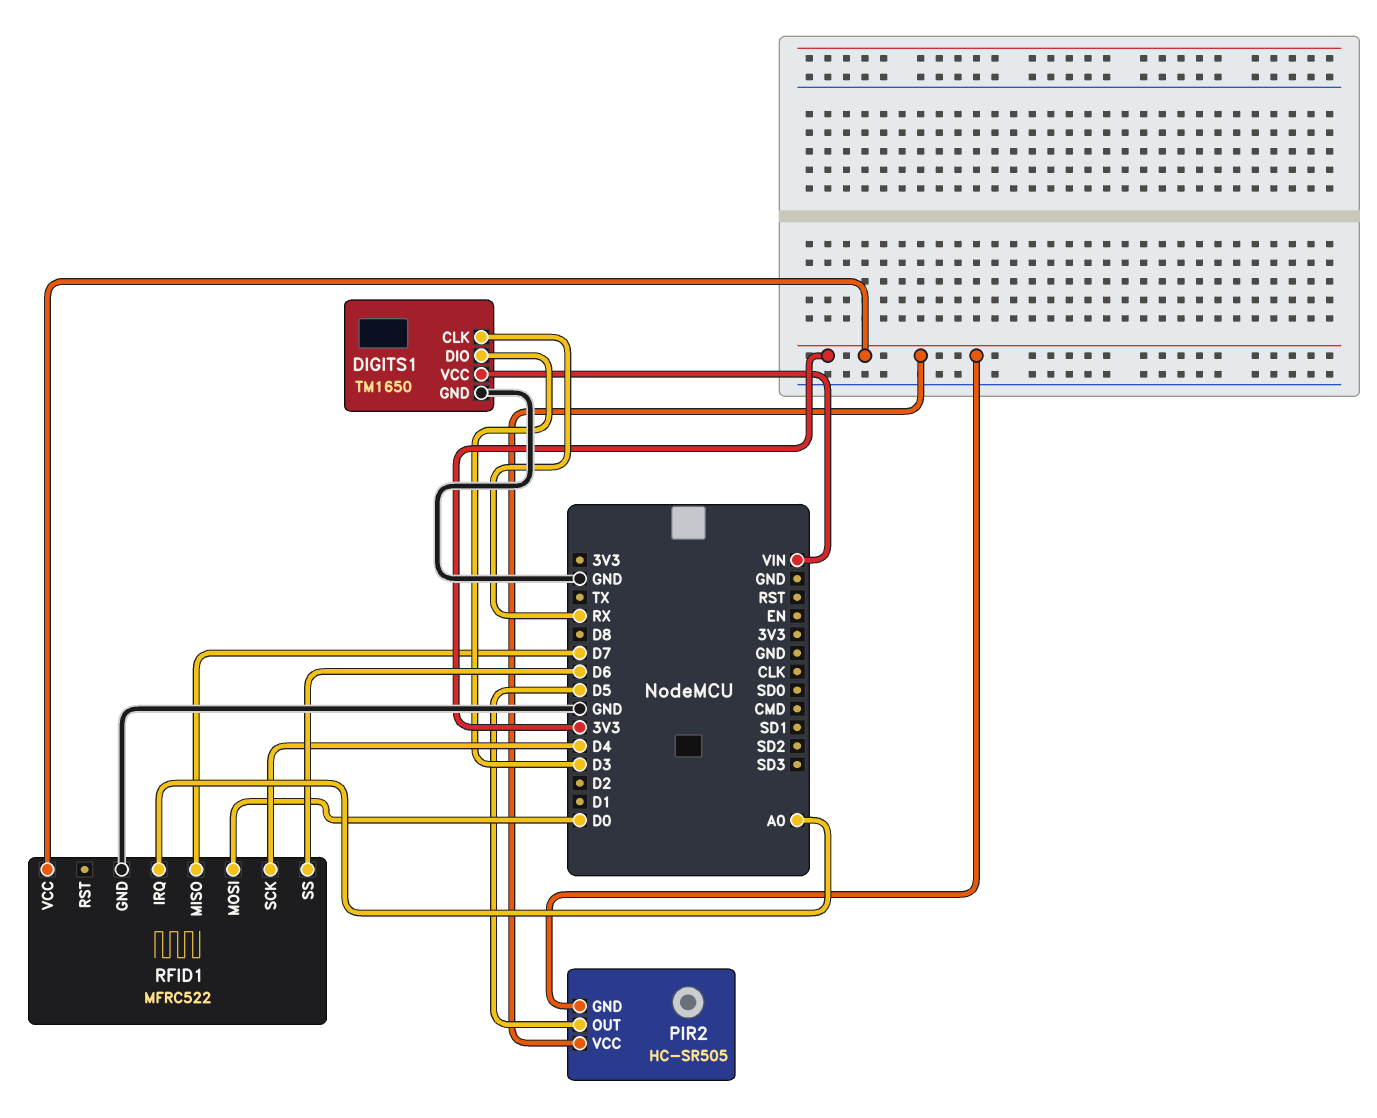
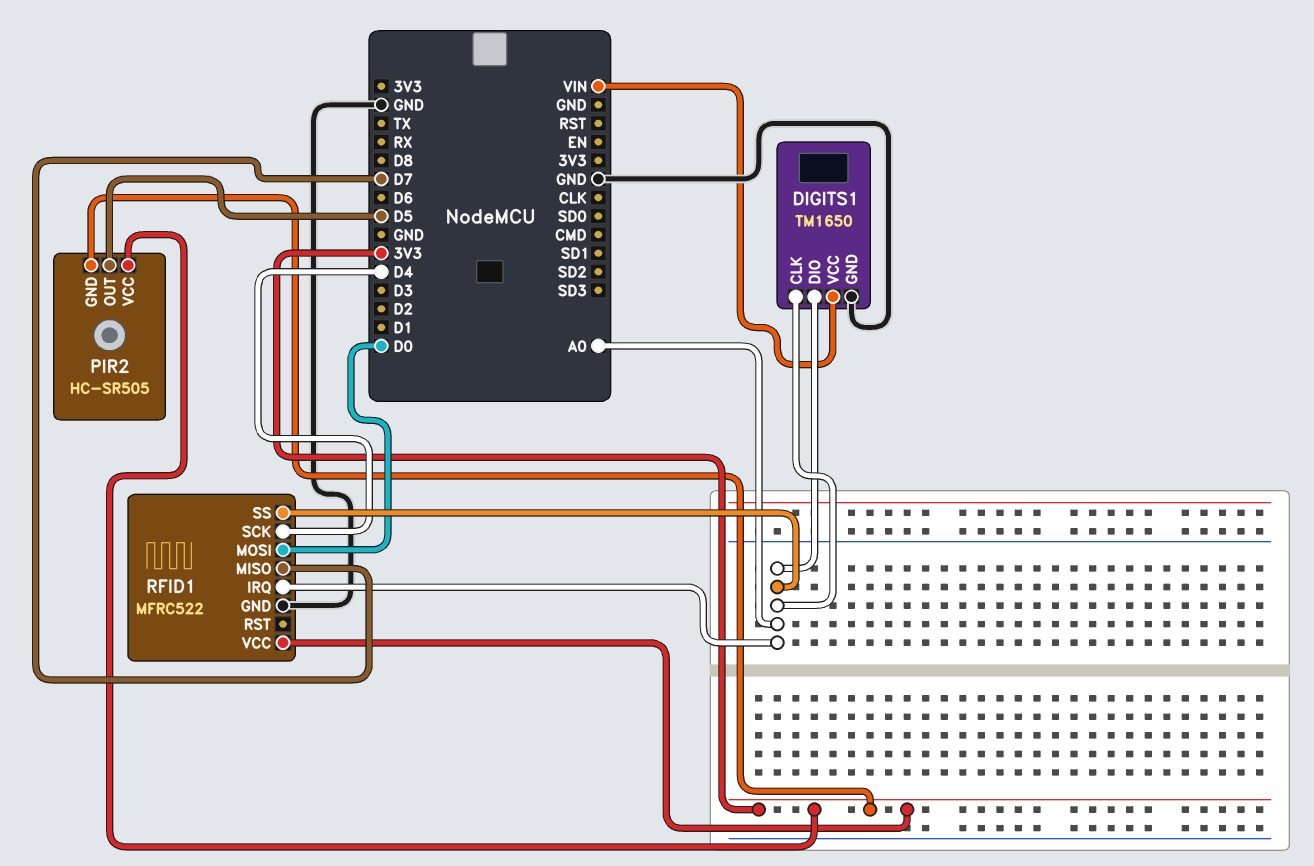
DIGITS1 pin CLK: RX -> A0
DIGITS1 pin DIO: D3 -> A0
RFID1 pin SS: D6 -> A0

